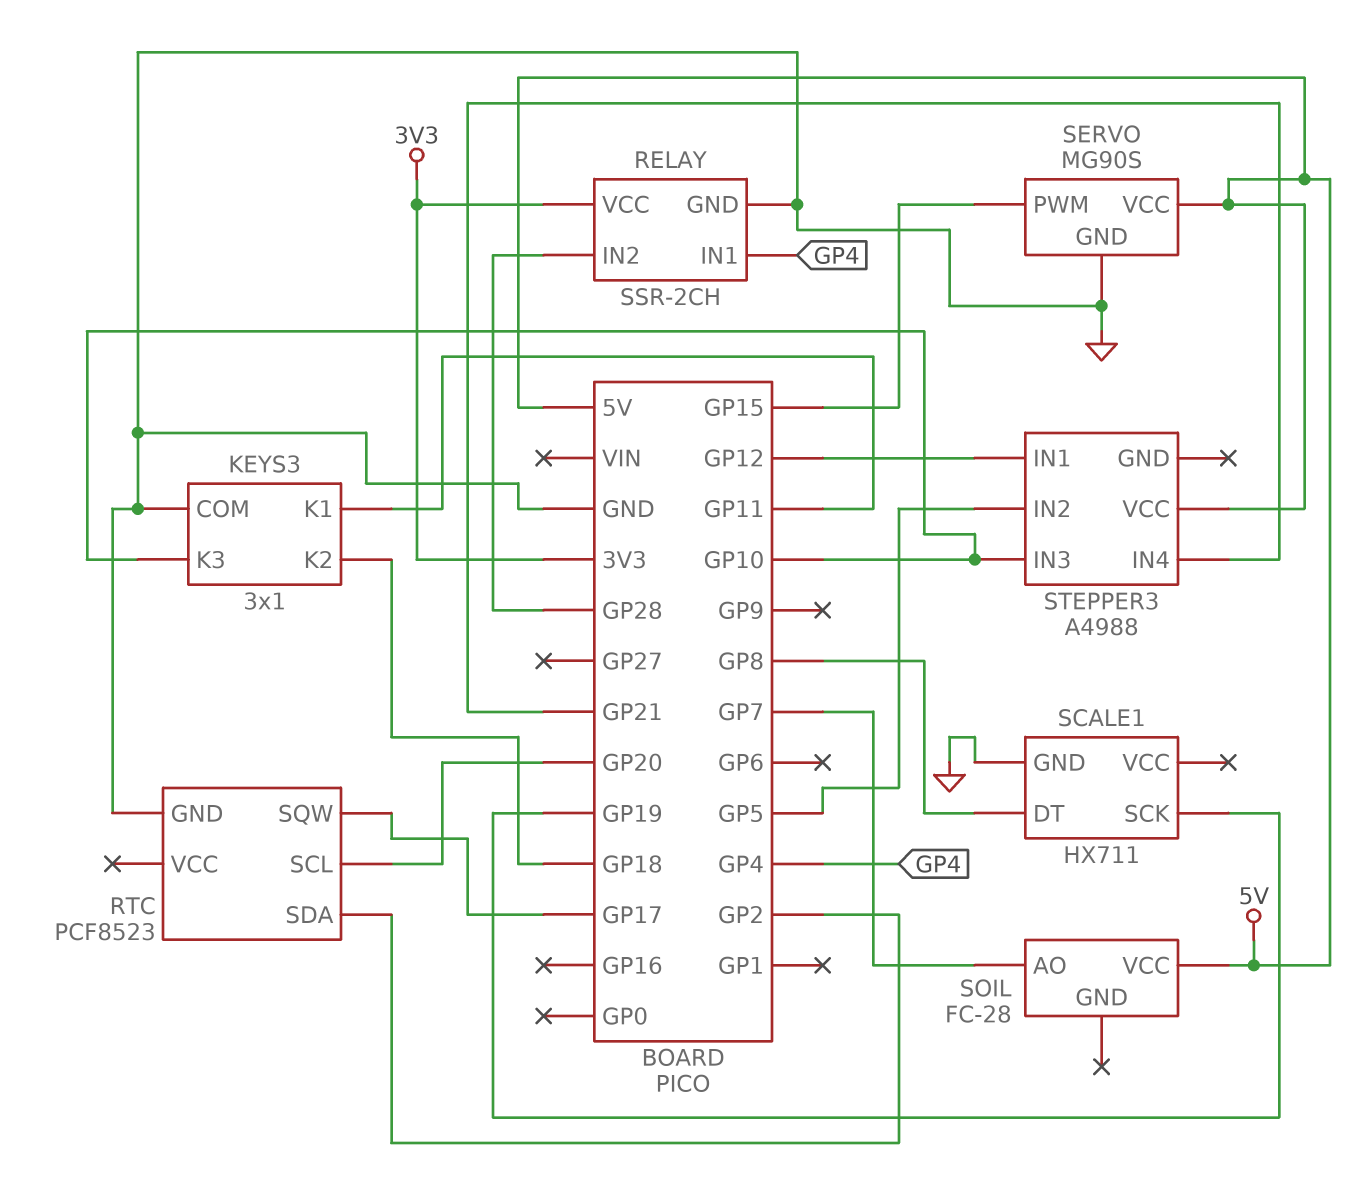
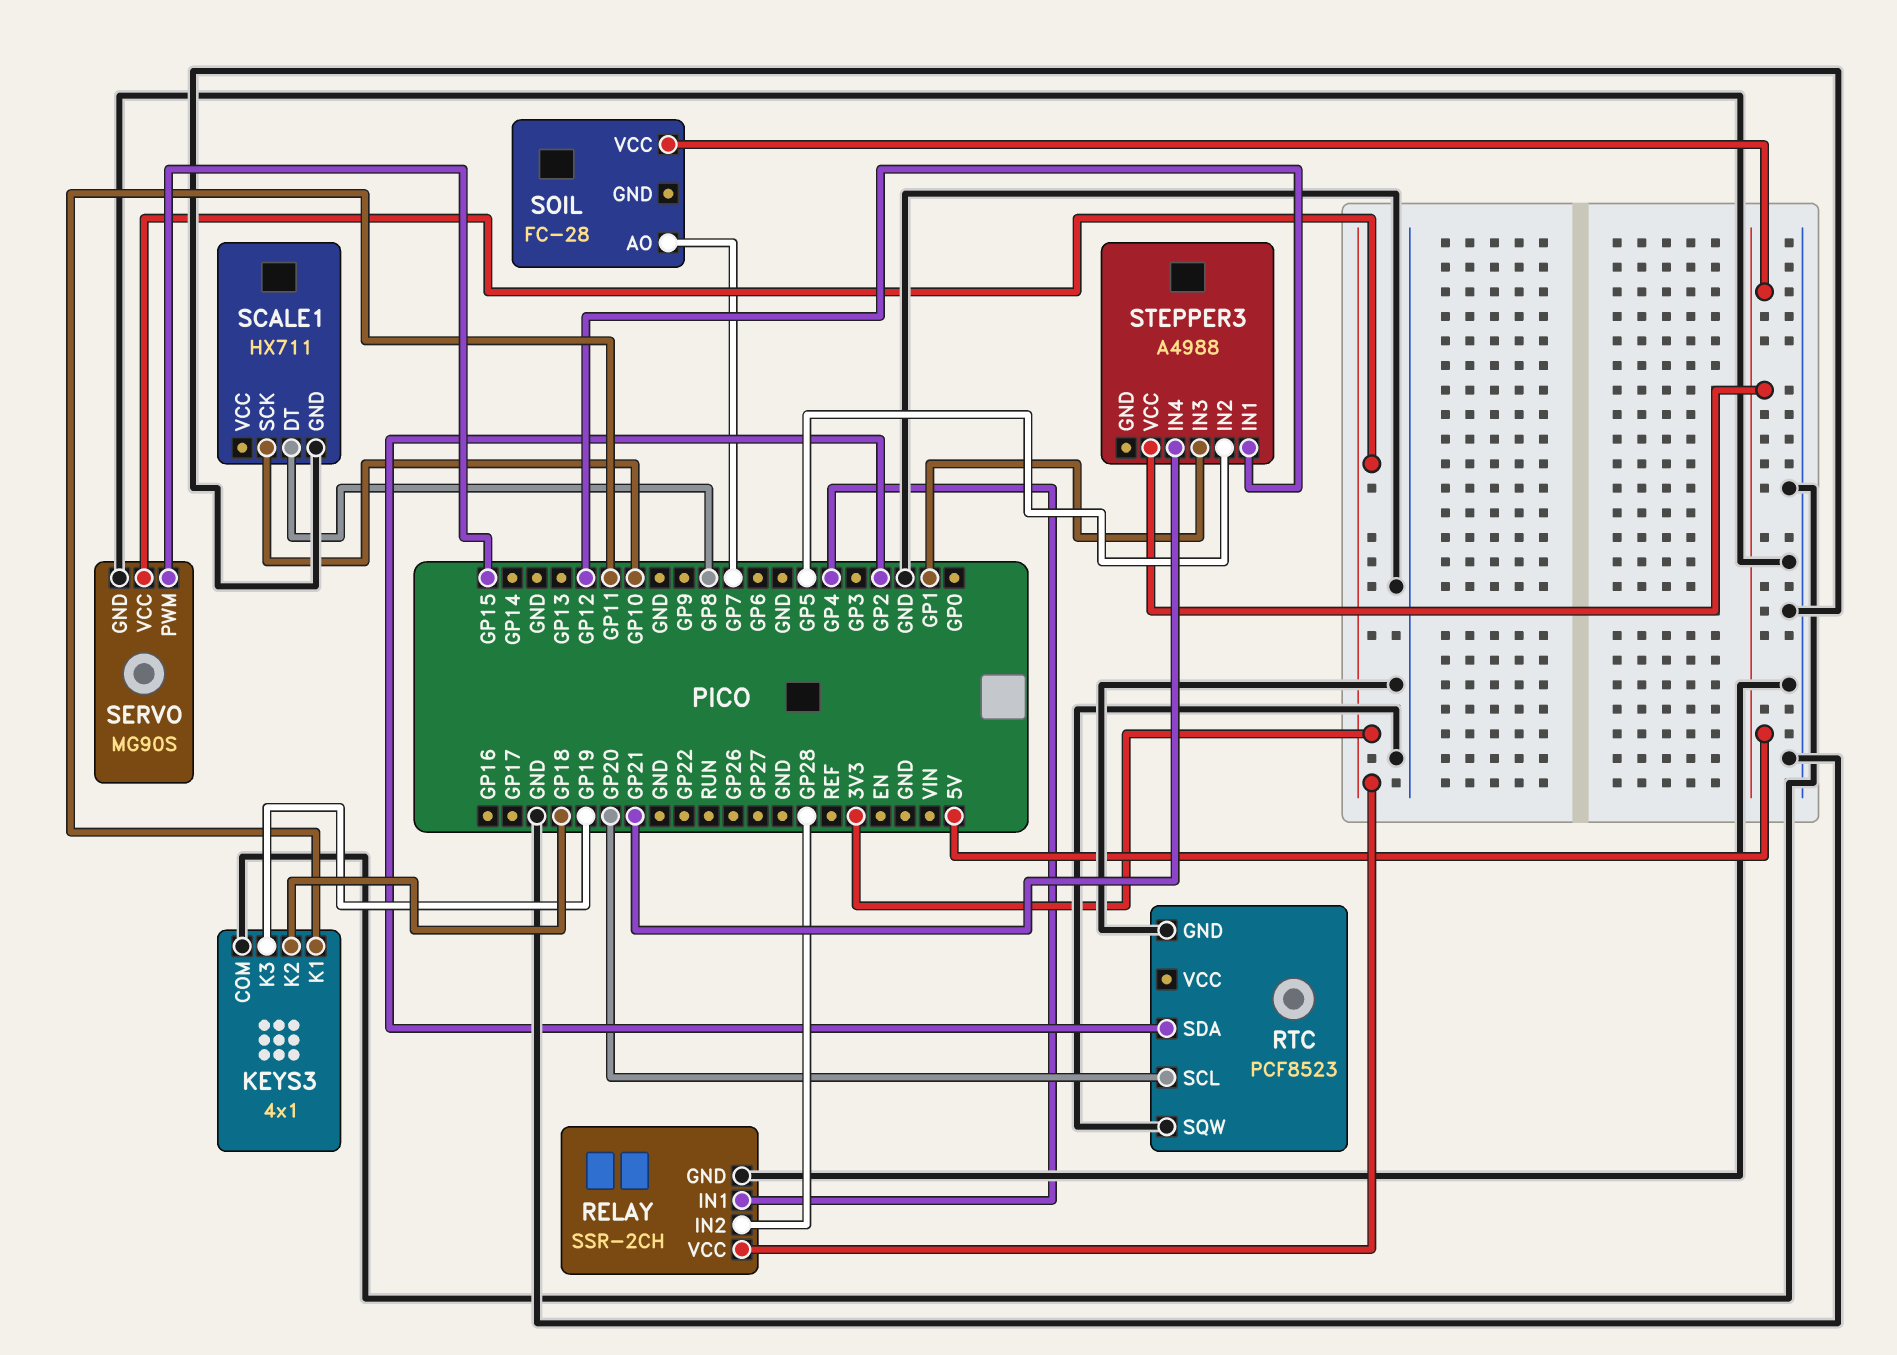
KEYS3: 3x1 -> 4x1
KEYS3 pin K3: GP10 -> GP19
RTC pin SQW: GP17 -> GND
SCALE1 pin SCK: GP19 -> GP10
SERVO pin VCC: 5V -> 3V3
STEPPER3 pin IN3: GP10 -> GP1

